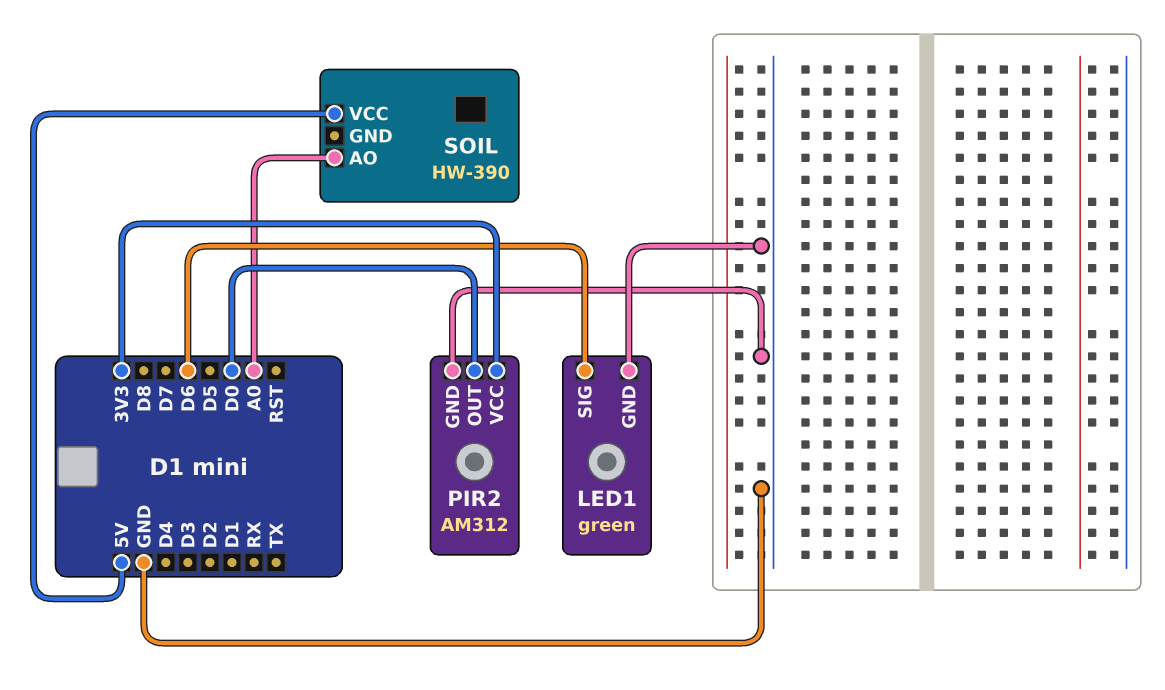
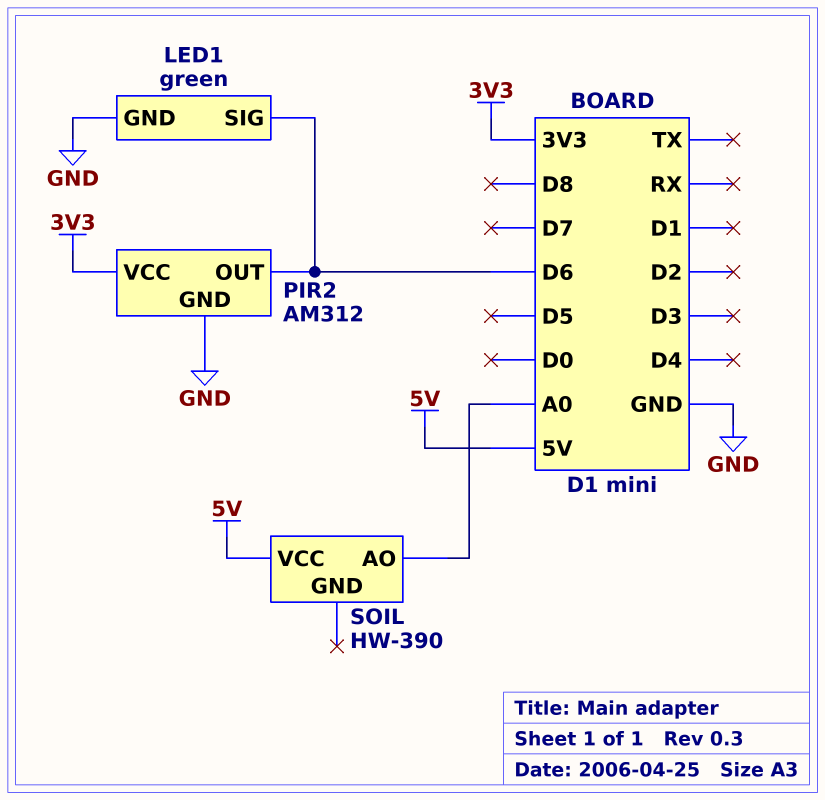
PIR2 pin OUT: D0 -> D6

